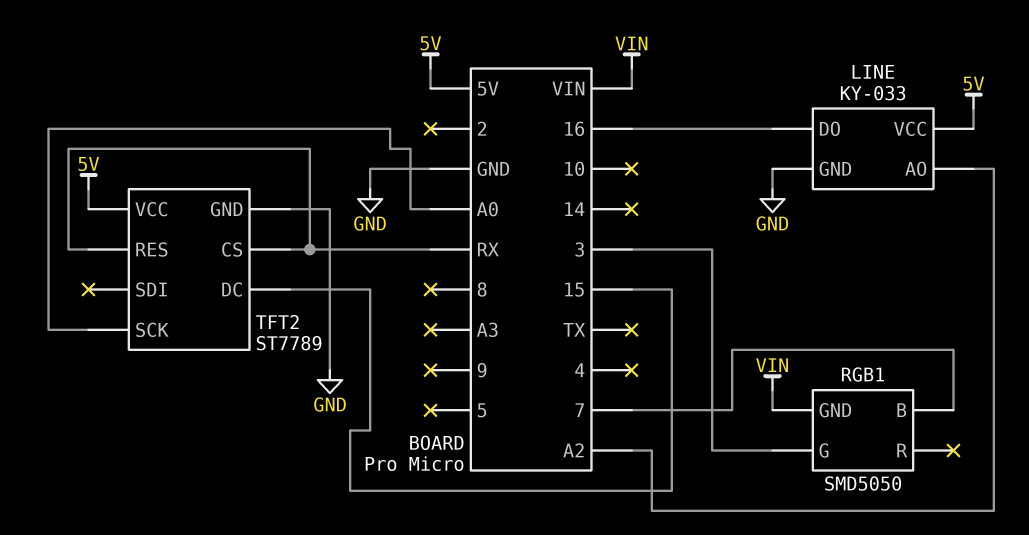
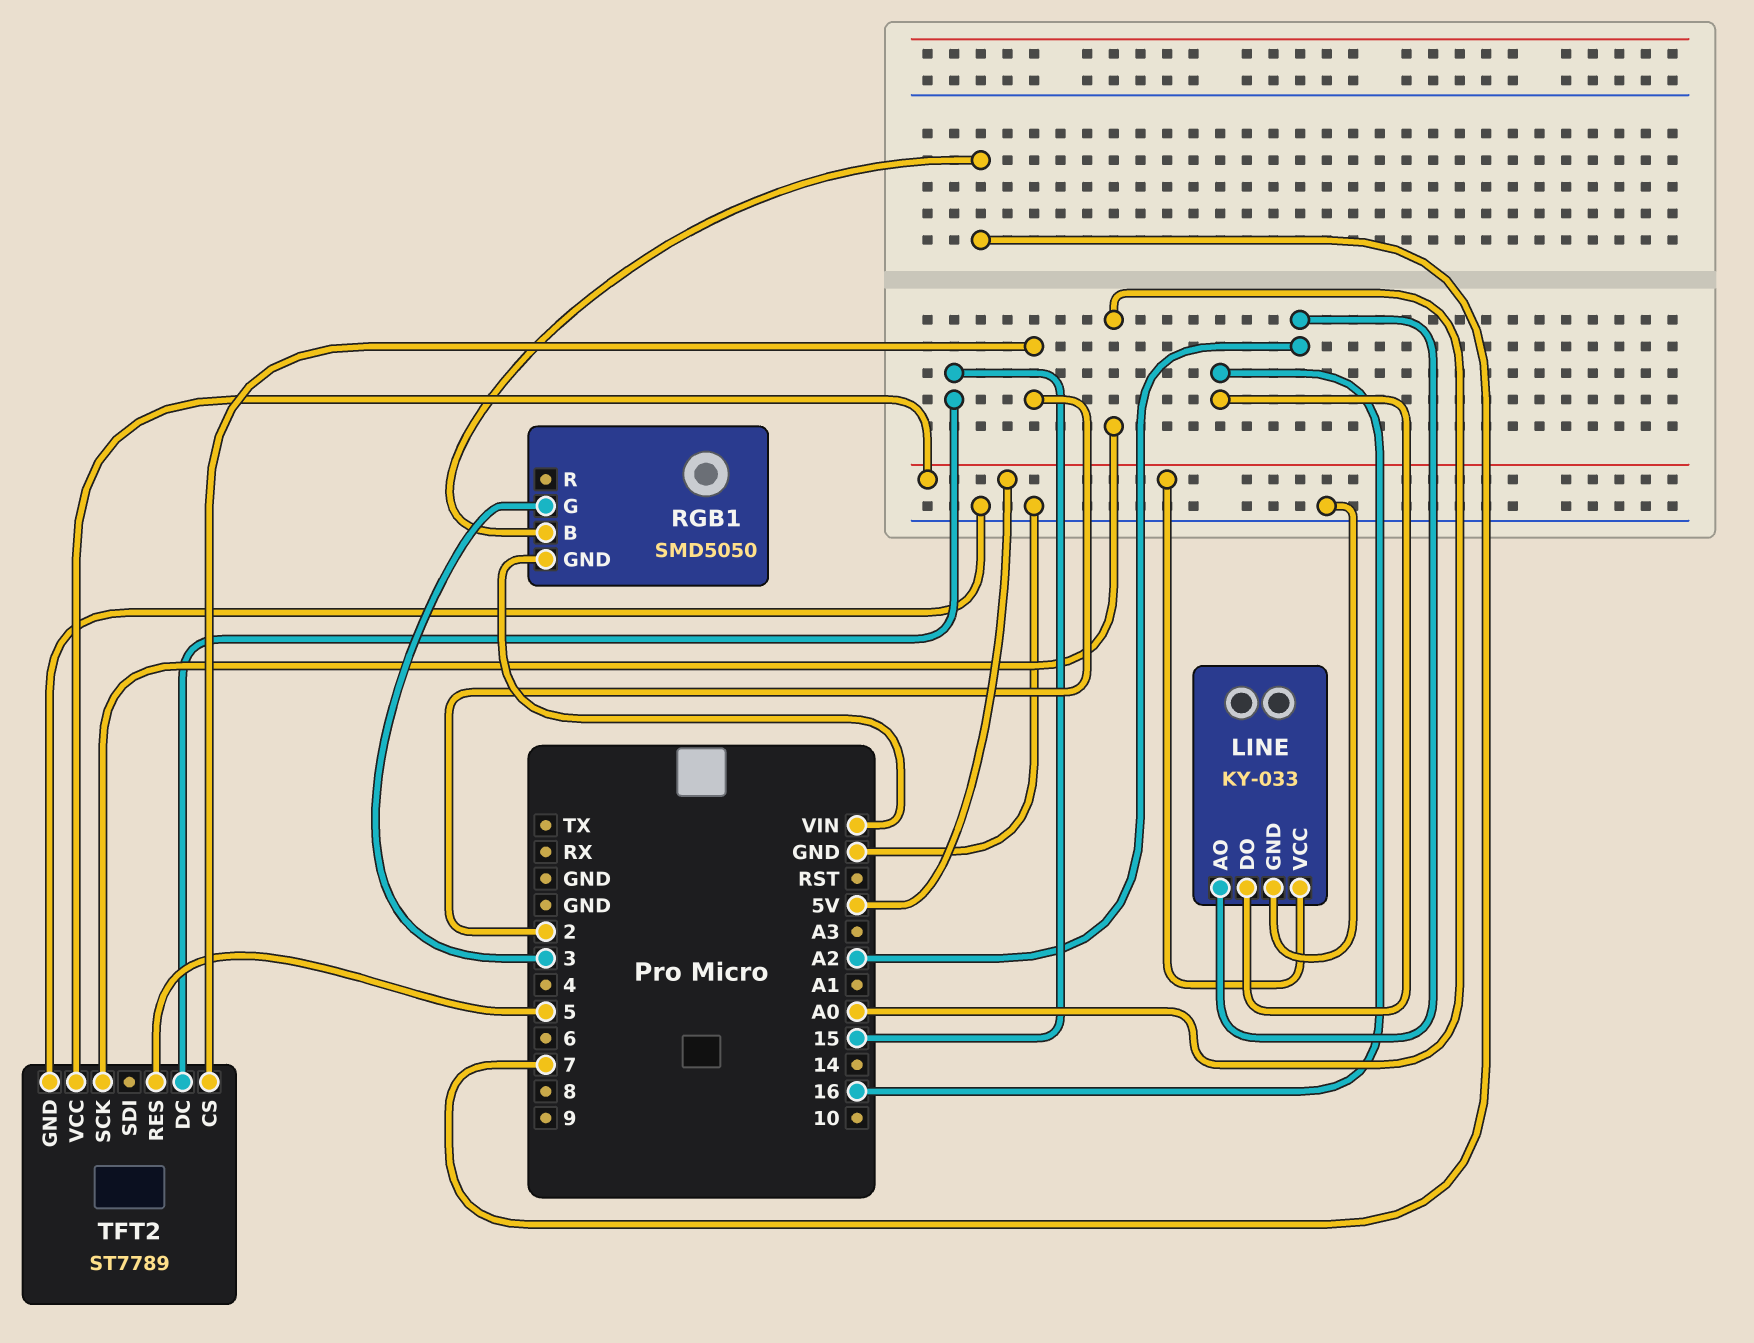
TFT2 pin CS: RX -> 2
TFT2 pin RES: RX -> 5

